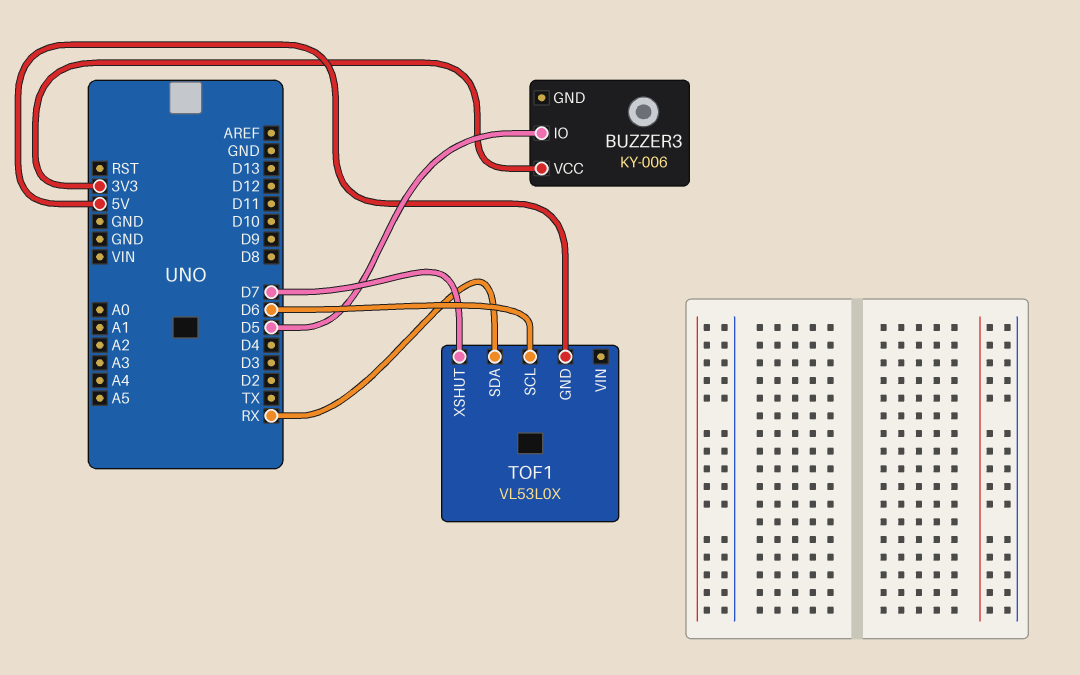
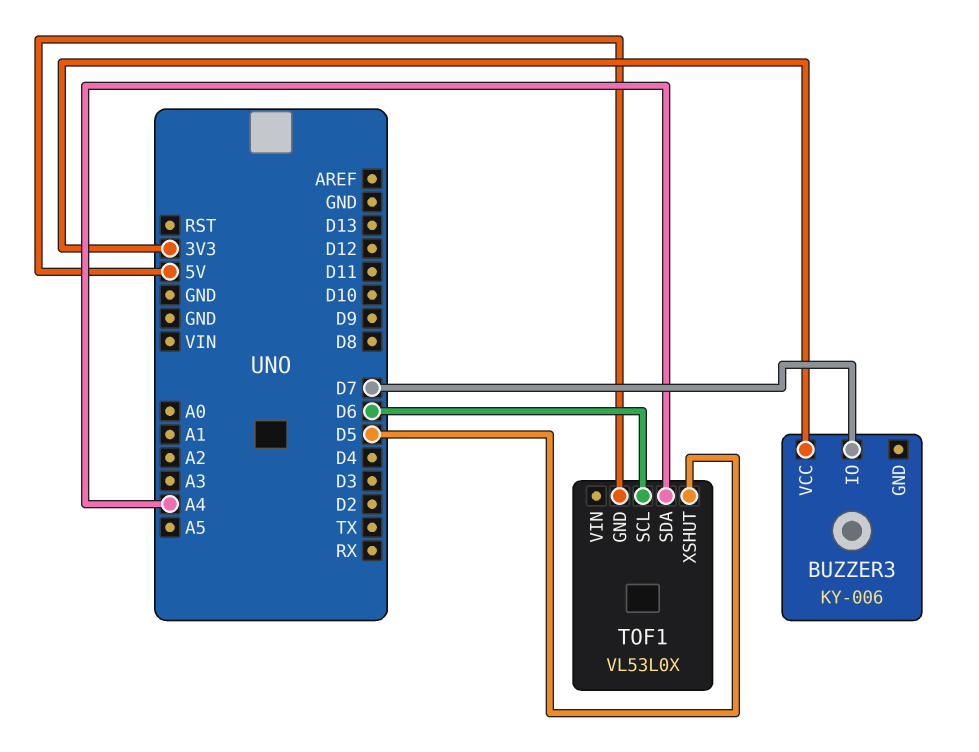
BUZZER3 pin IO: D5 -> D7
TOF1 pin SDA: RX -> A4
TOF1 pin XSHUT: D7 -> D5

